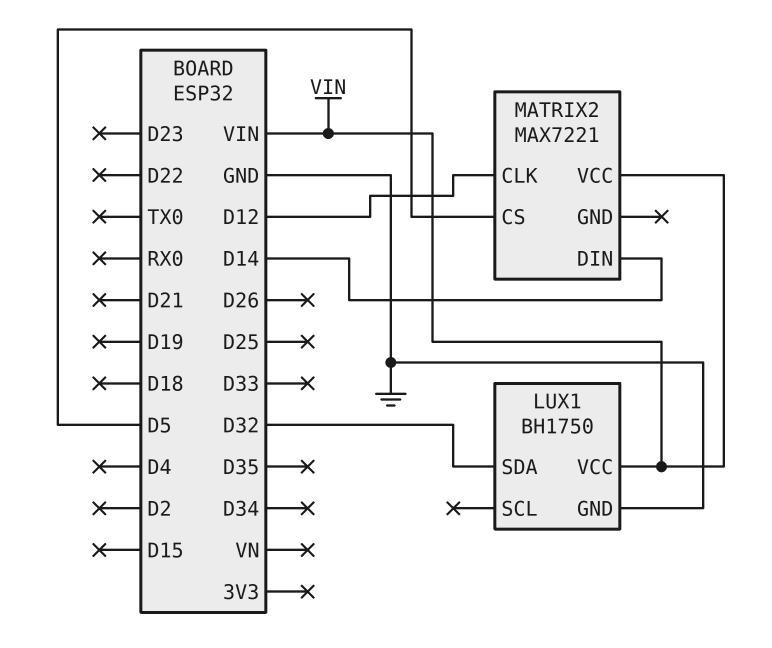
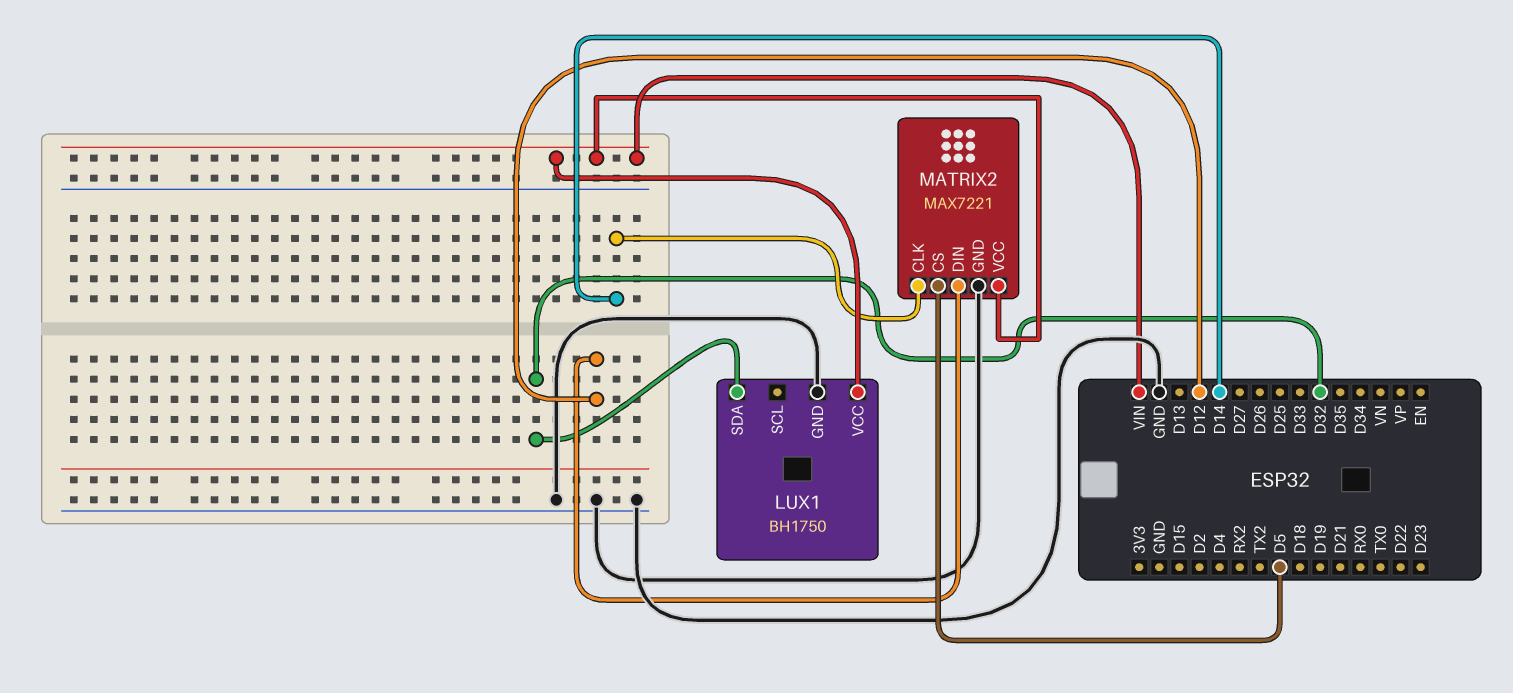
MATRIX2 pin CLK: D12 -> D14
MATRIX2 pin DIN: D14 -> D12
MATRIX2 pin GND: none -> GND

